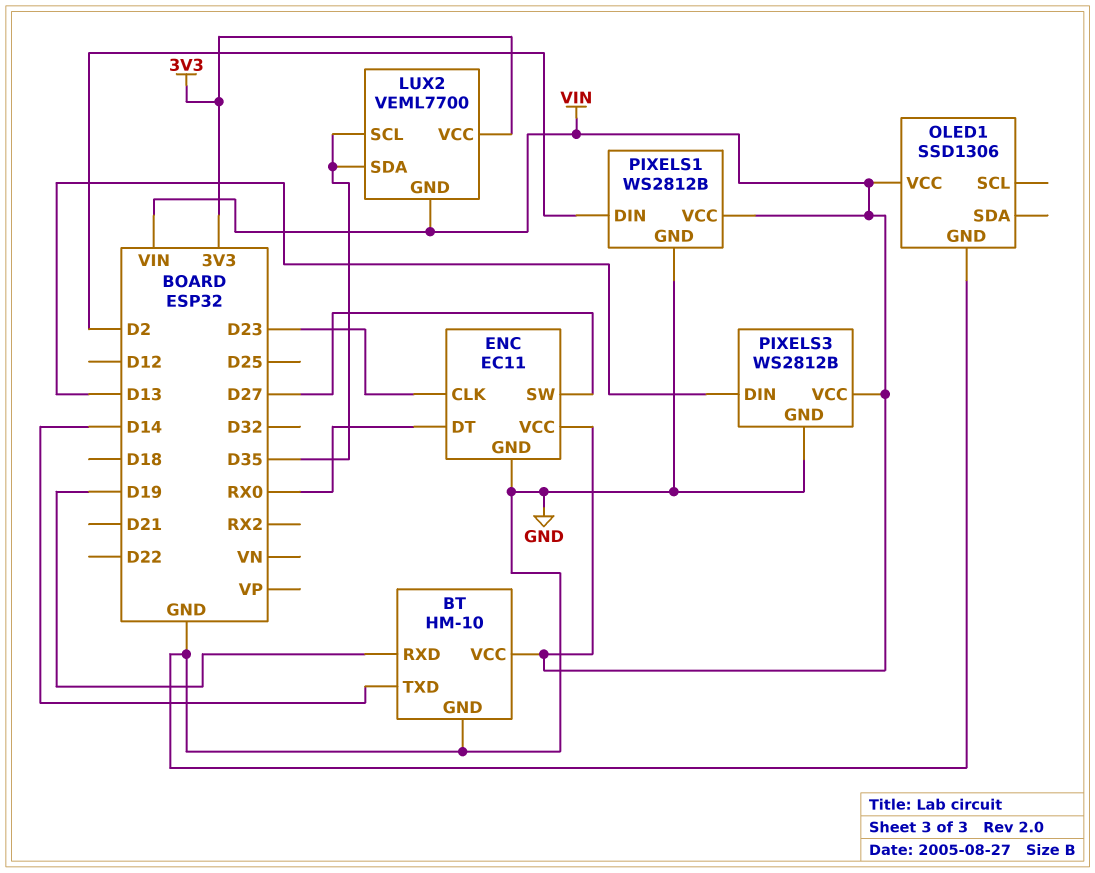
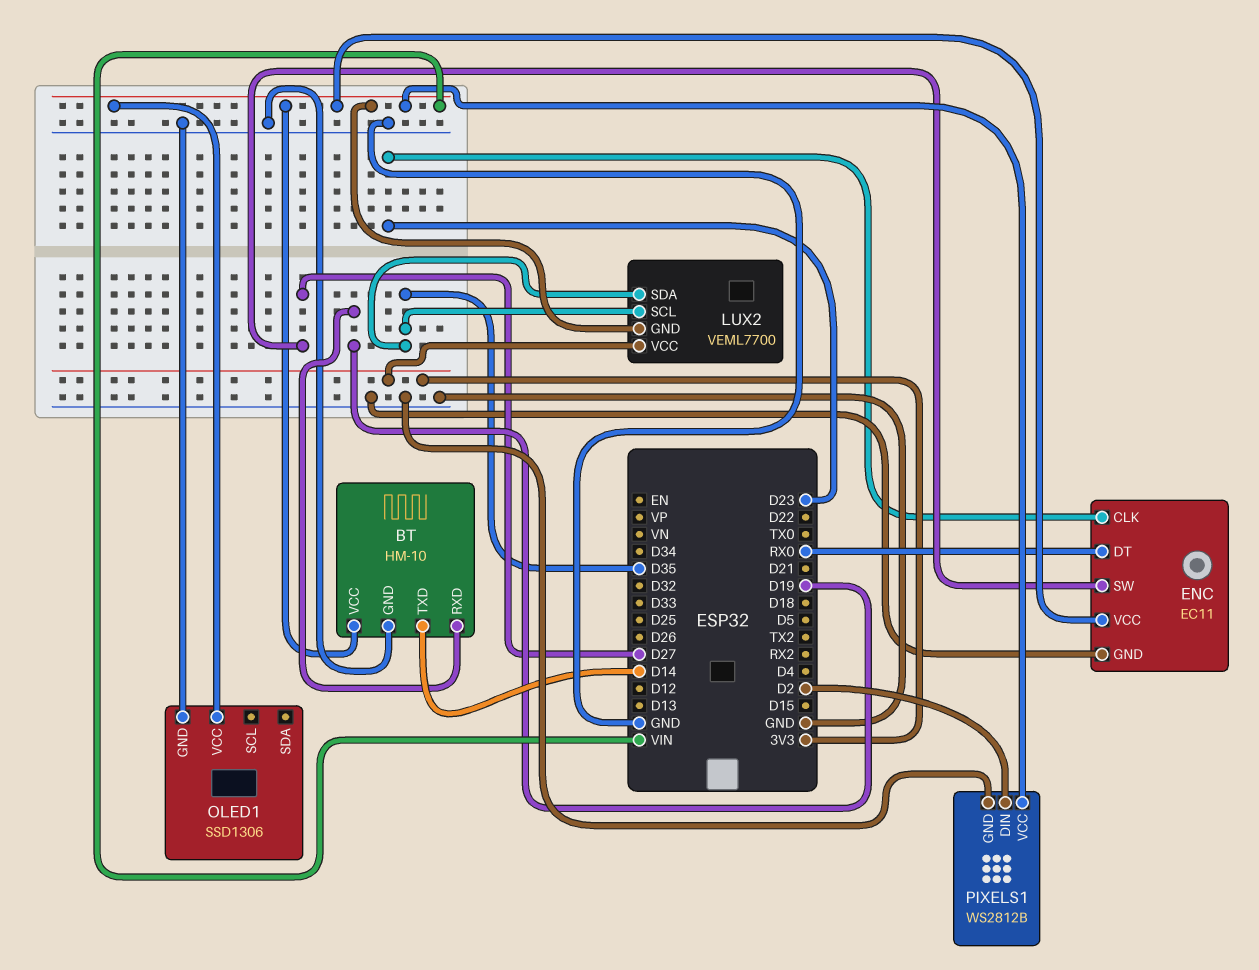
PIXELS3: WS2812B -> none
PIXELS3 pin DIN: D13 -> none
PIXELS3 pin GND: GND -> none
PIXELS3 pin VCC: VIN -> none

